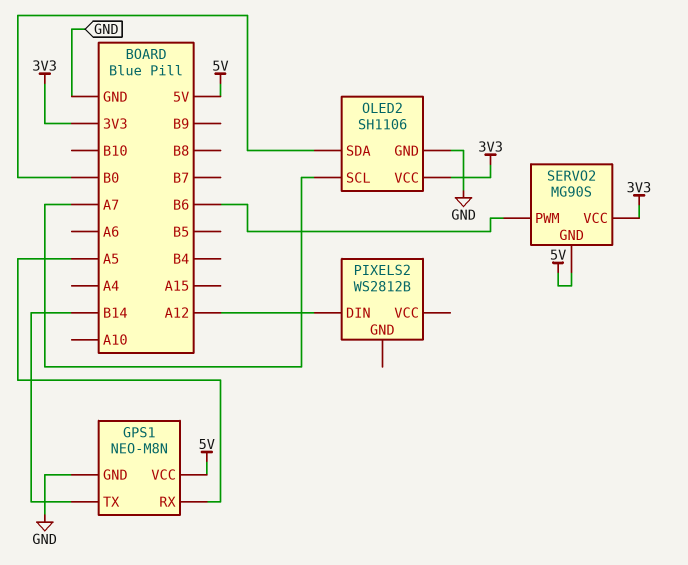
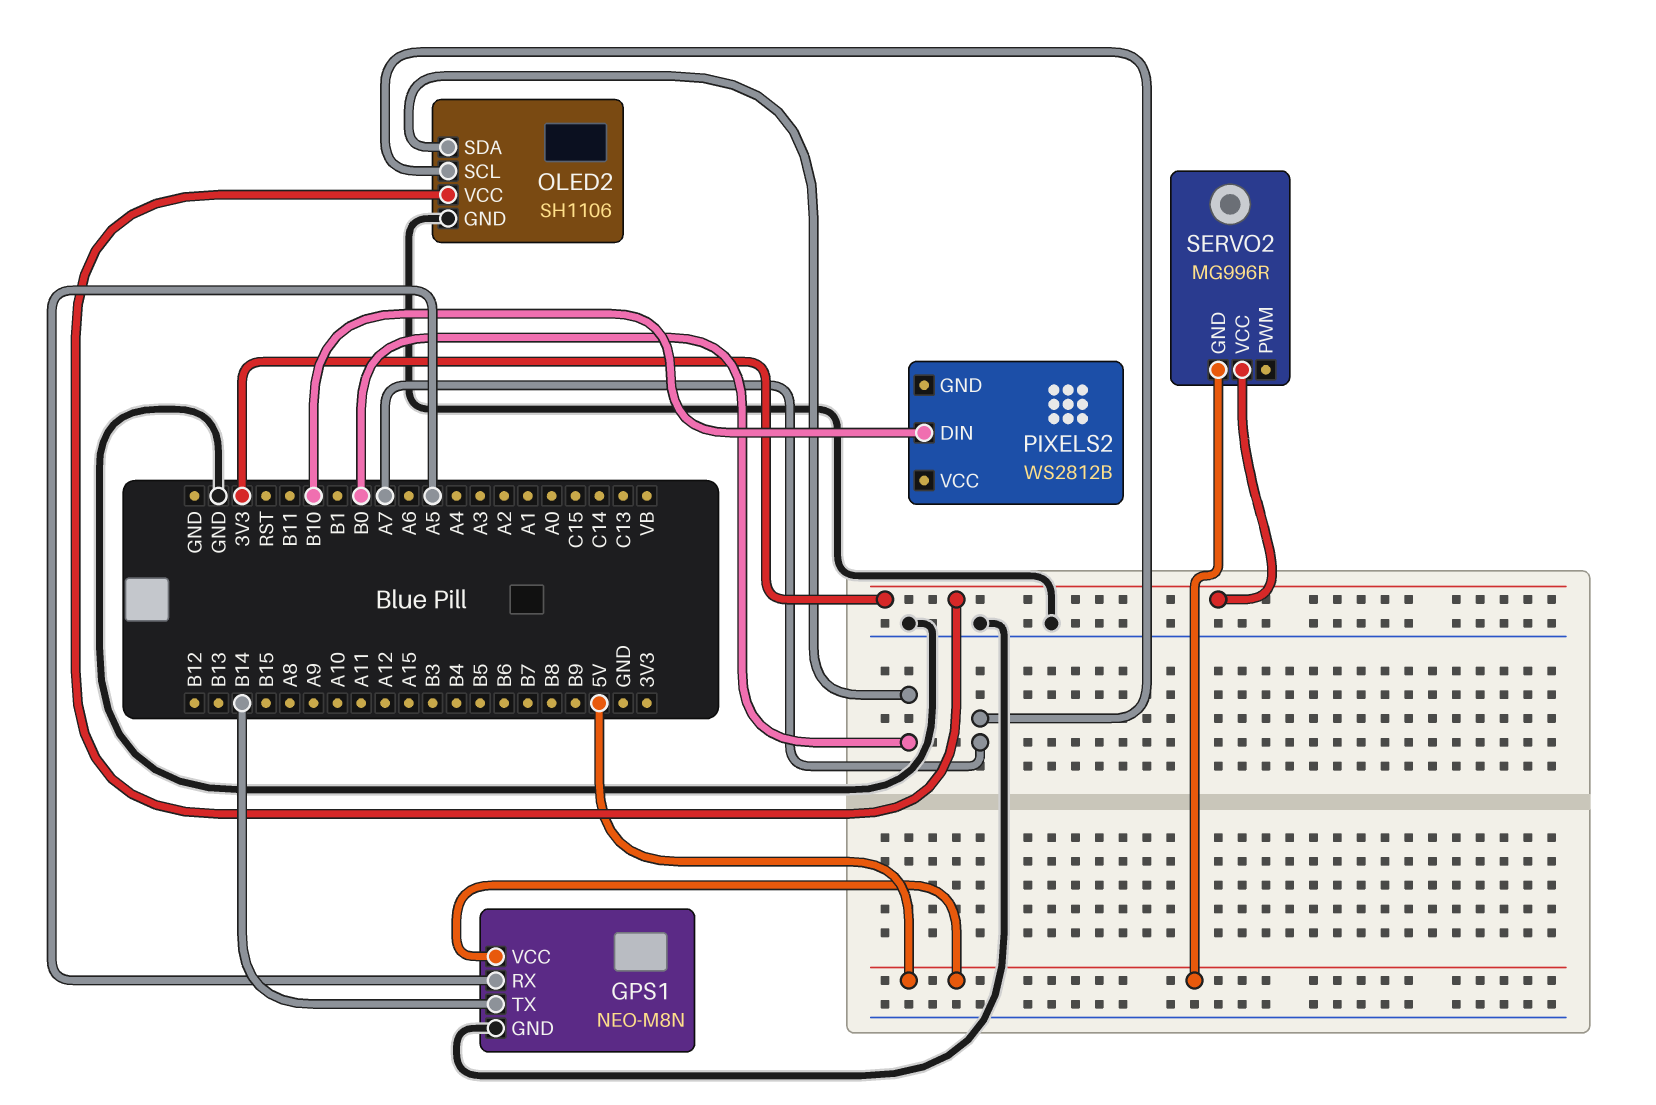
PIXELS2 pin DIN: A12 -> B10
SERVO2: MG90S -> MG996R
SERVO2 pin PWM: B6 -> none

